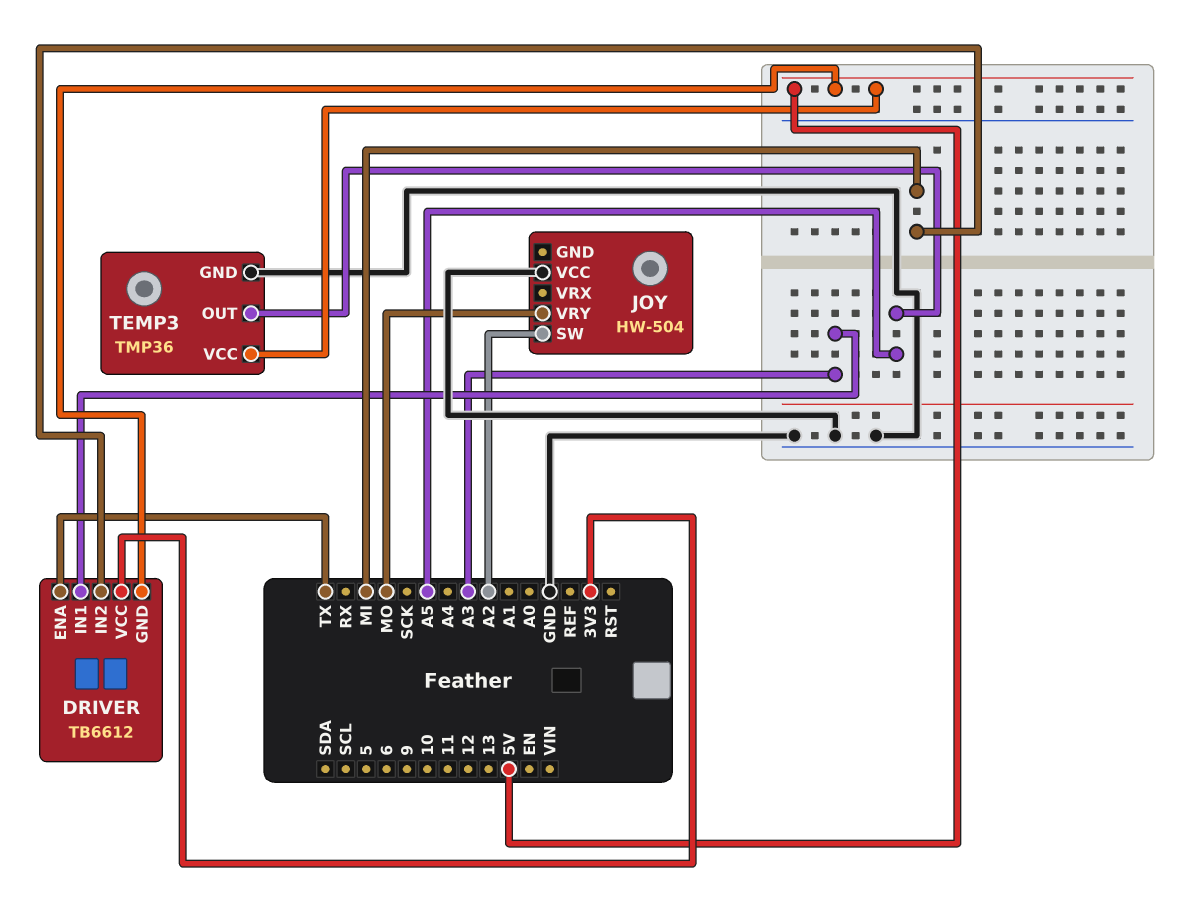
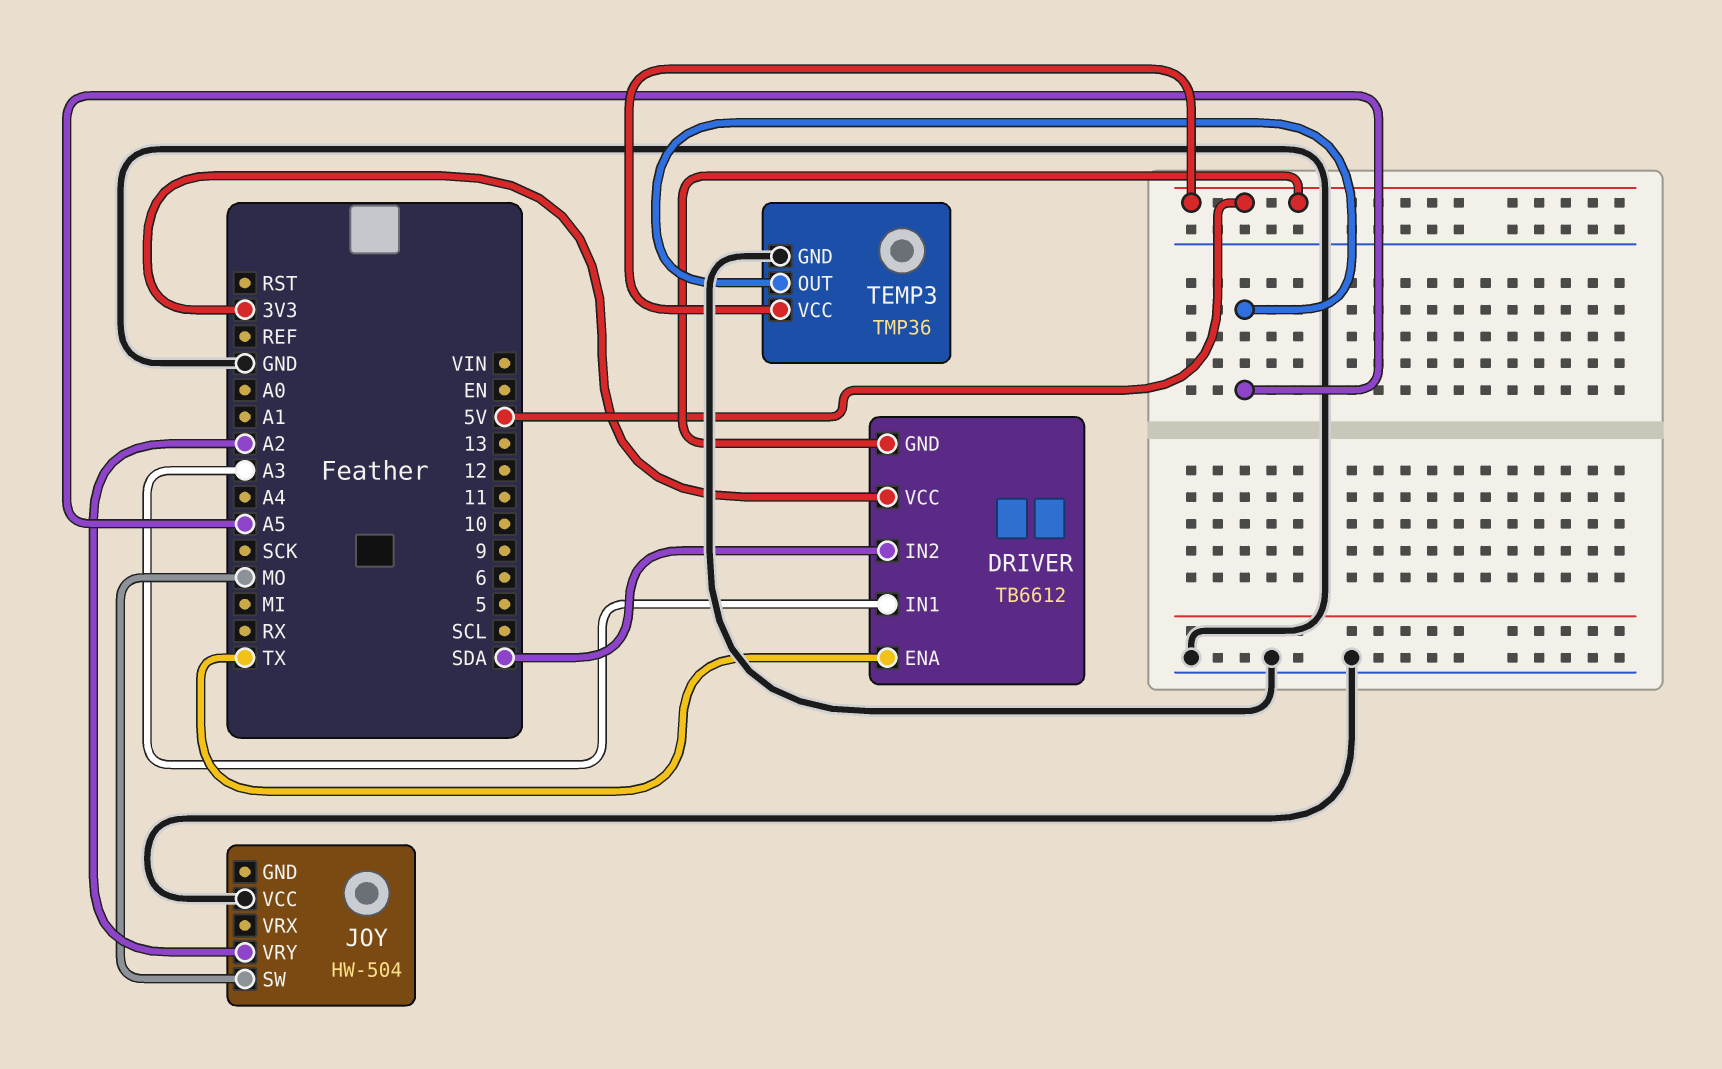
DRIVER pin IN2: MI -> SDA
JOY pin SW: A2 -> MO
JOY pin VRY: MO -> A2

